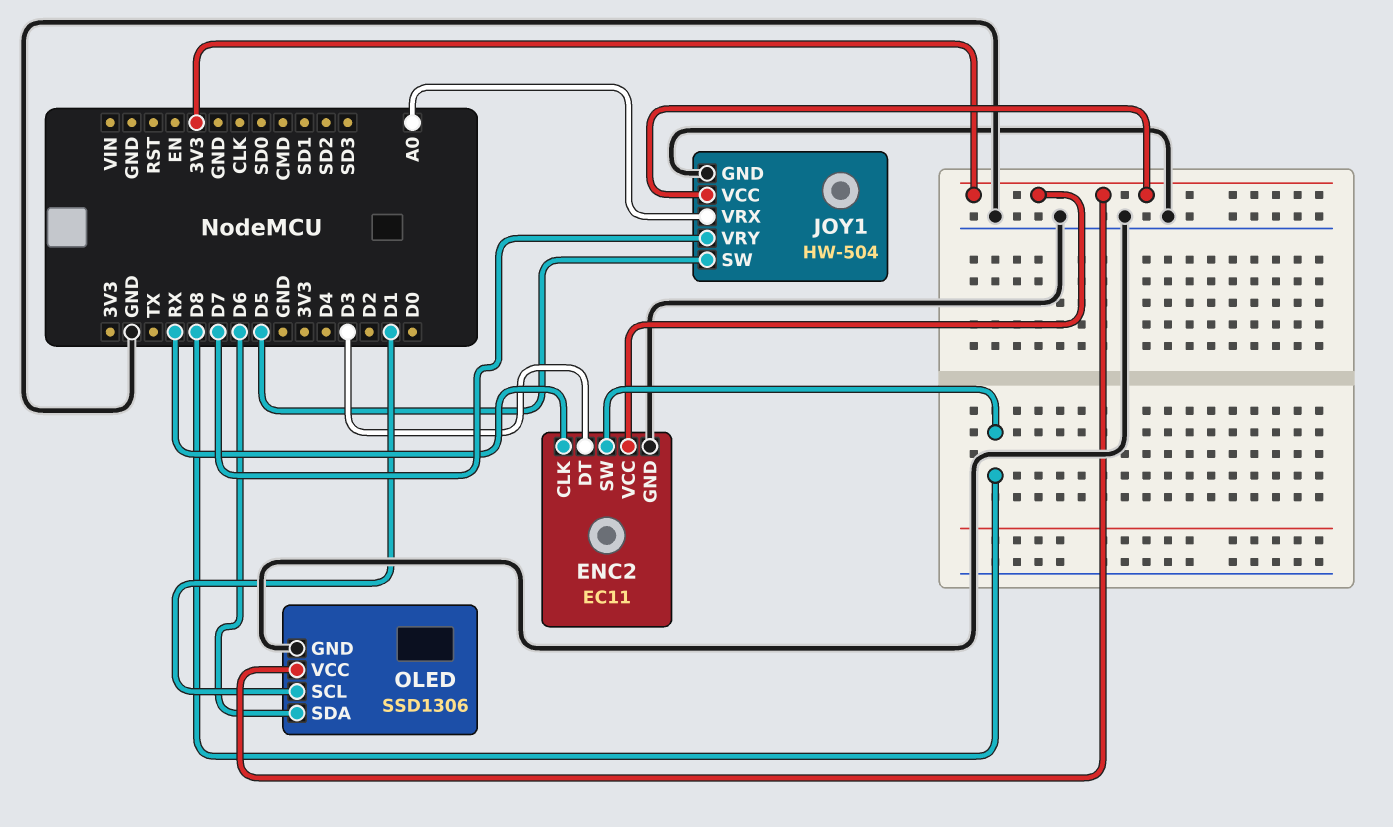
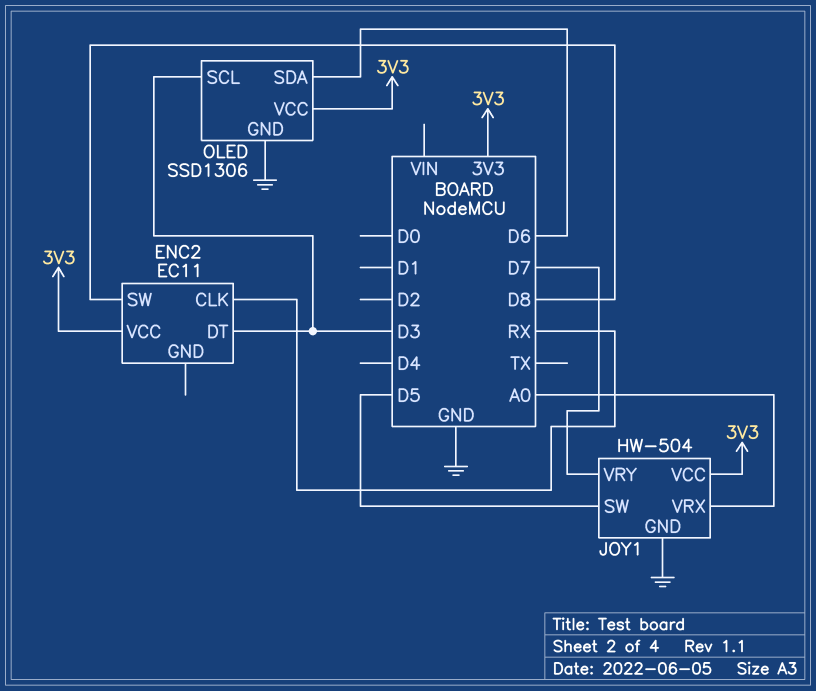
ENC2 pin GND: GND -> none
OLED pin SCL: D1 -> D3

